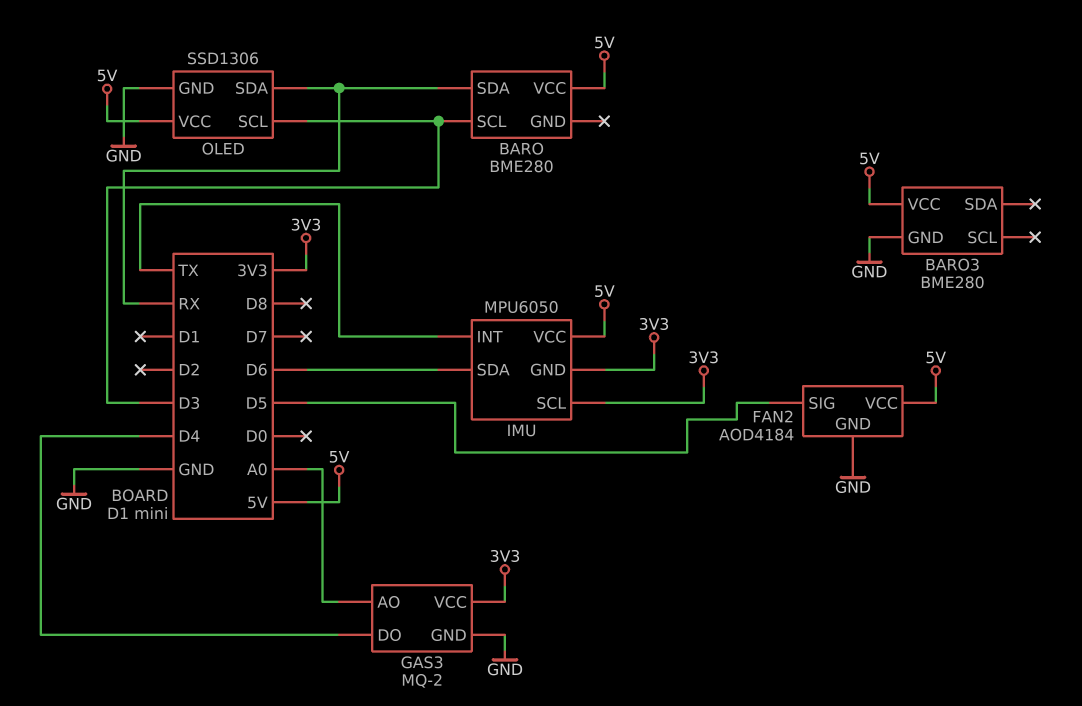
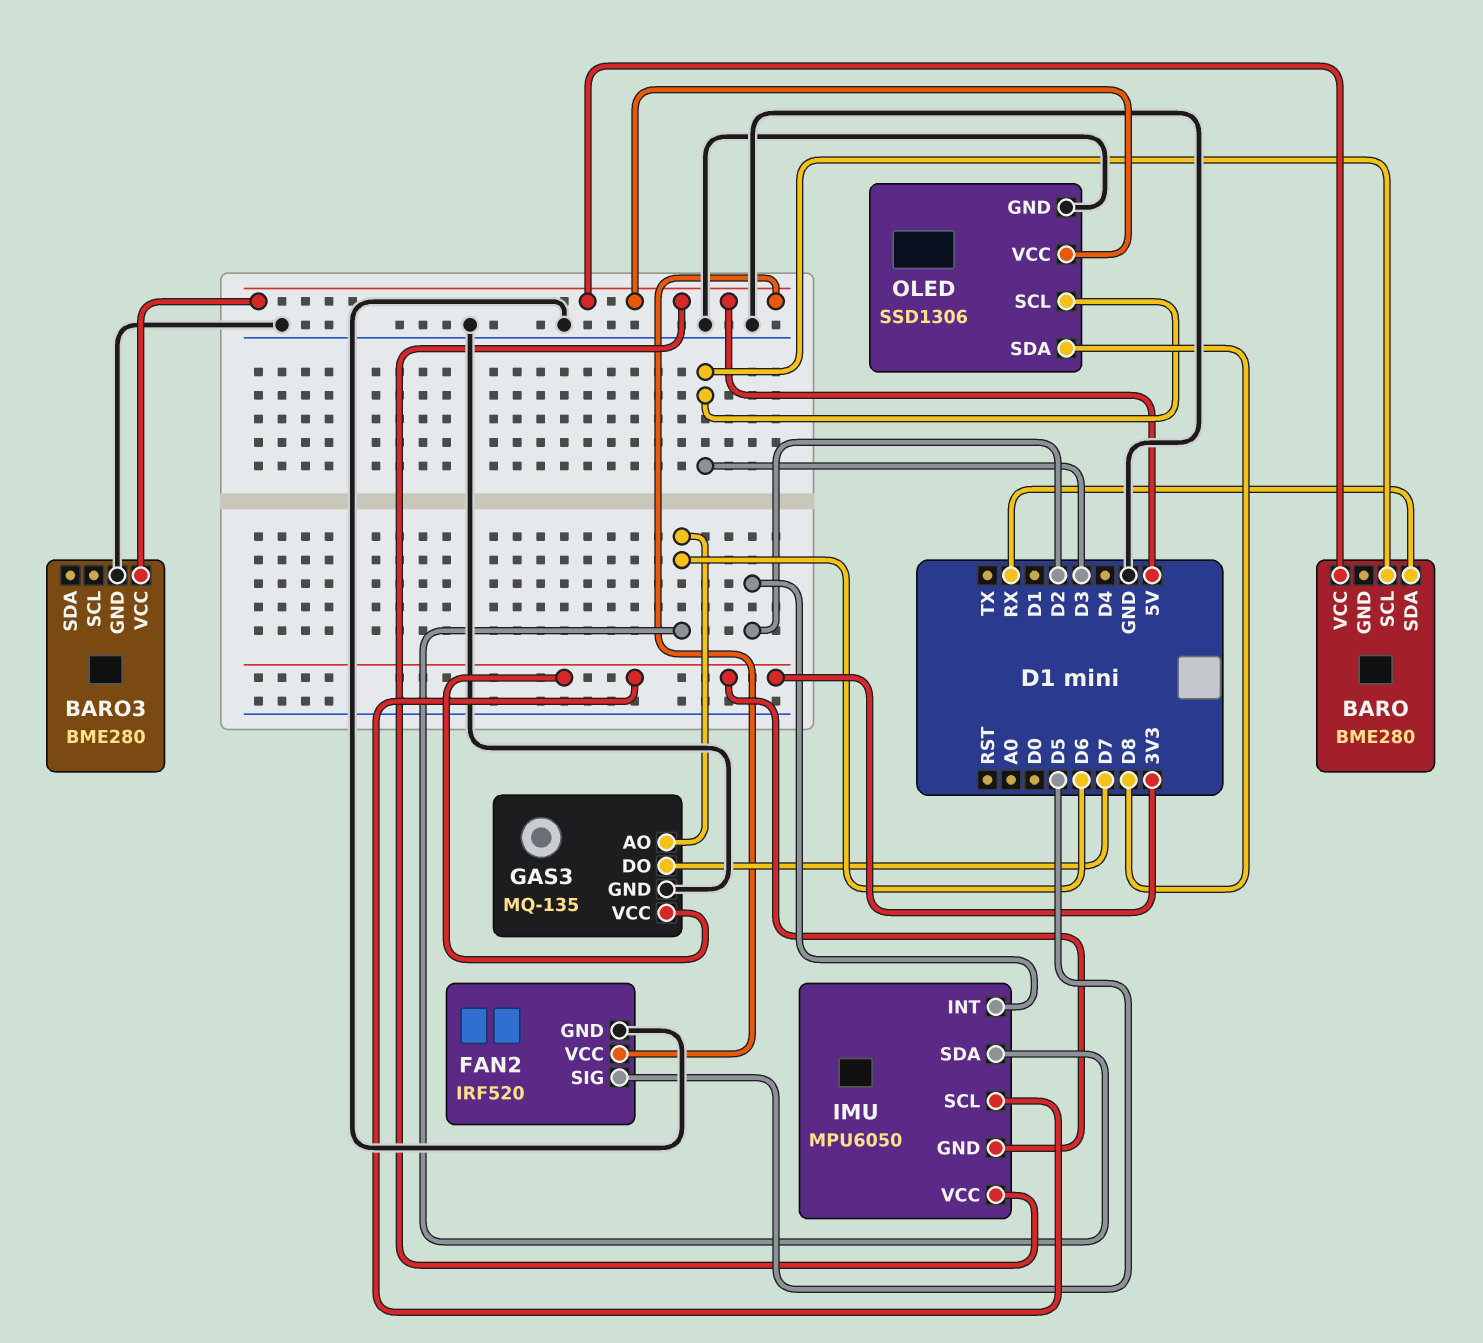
FAN2: AOD4184 -> IRF520
GAS3: MQ-2 -> MQ-135
GAS3 pin AO: A0 -> D6
GAS3 pin DO: D4 -> D7
IMU pin INT: TX -> D2
OLED pin SDA: RX -> D8

